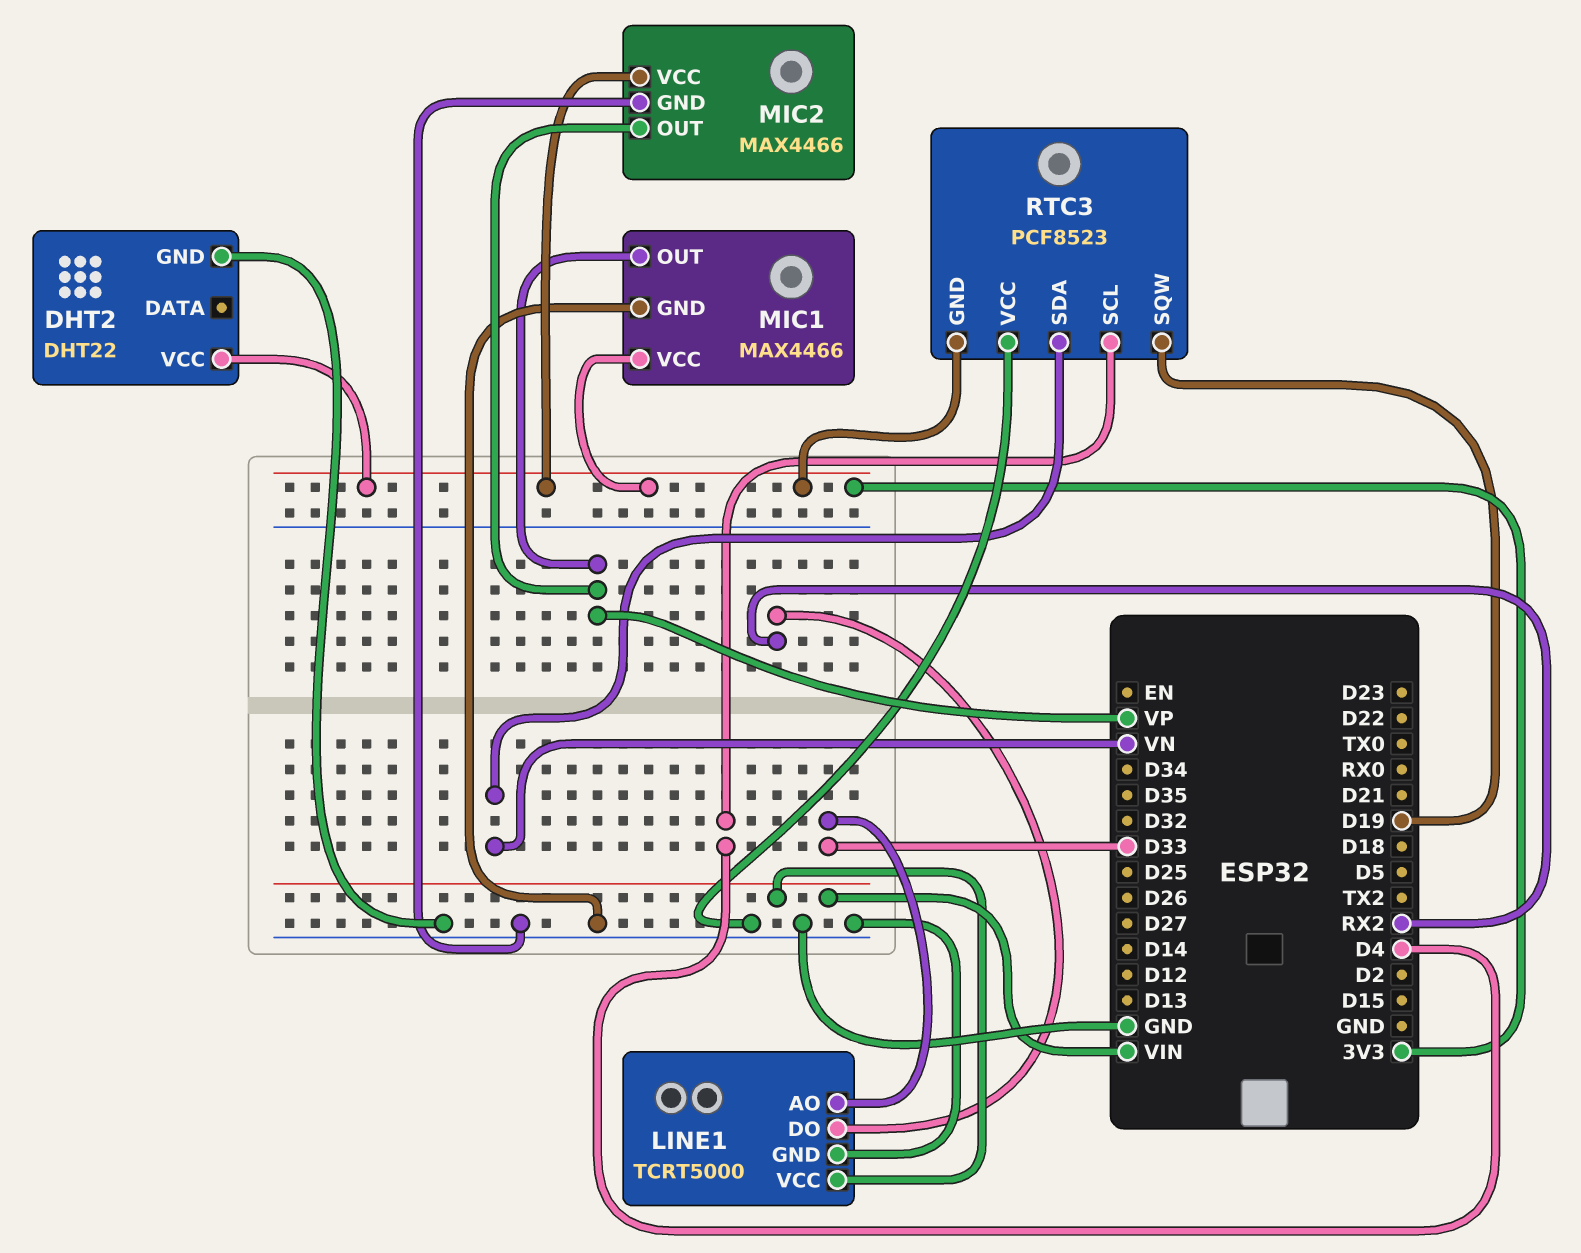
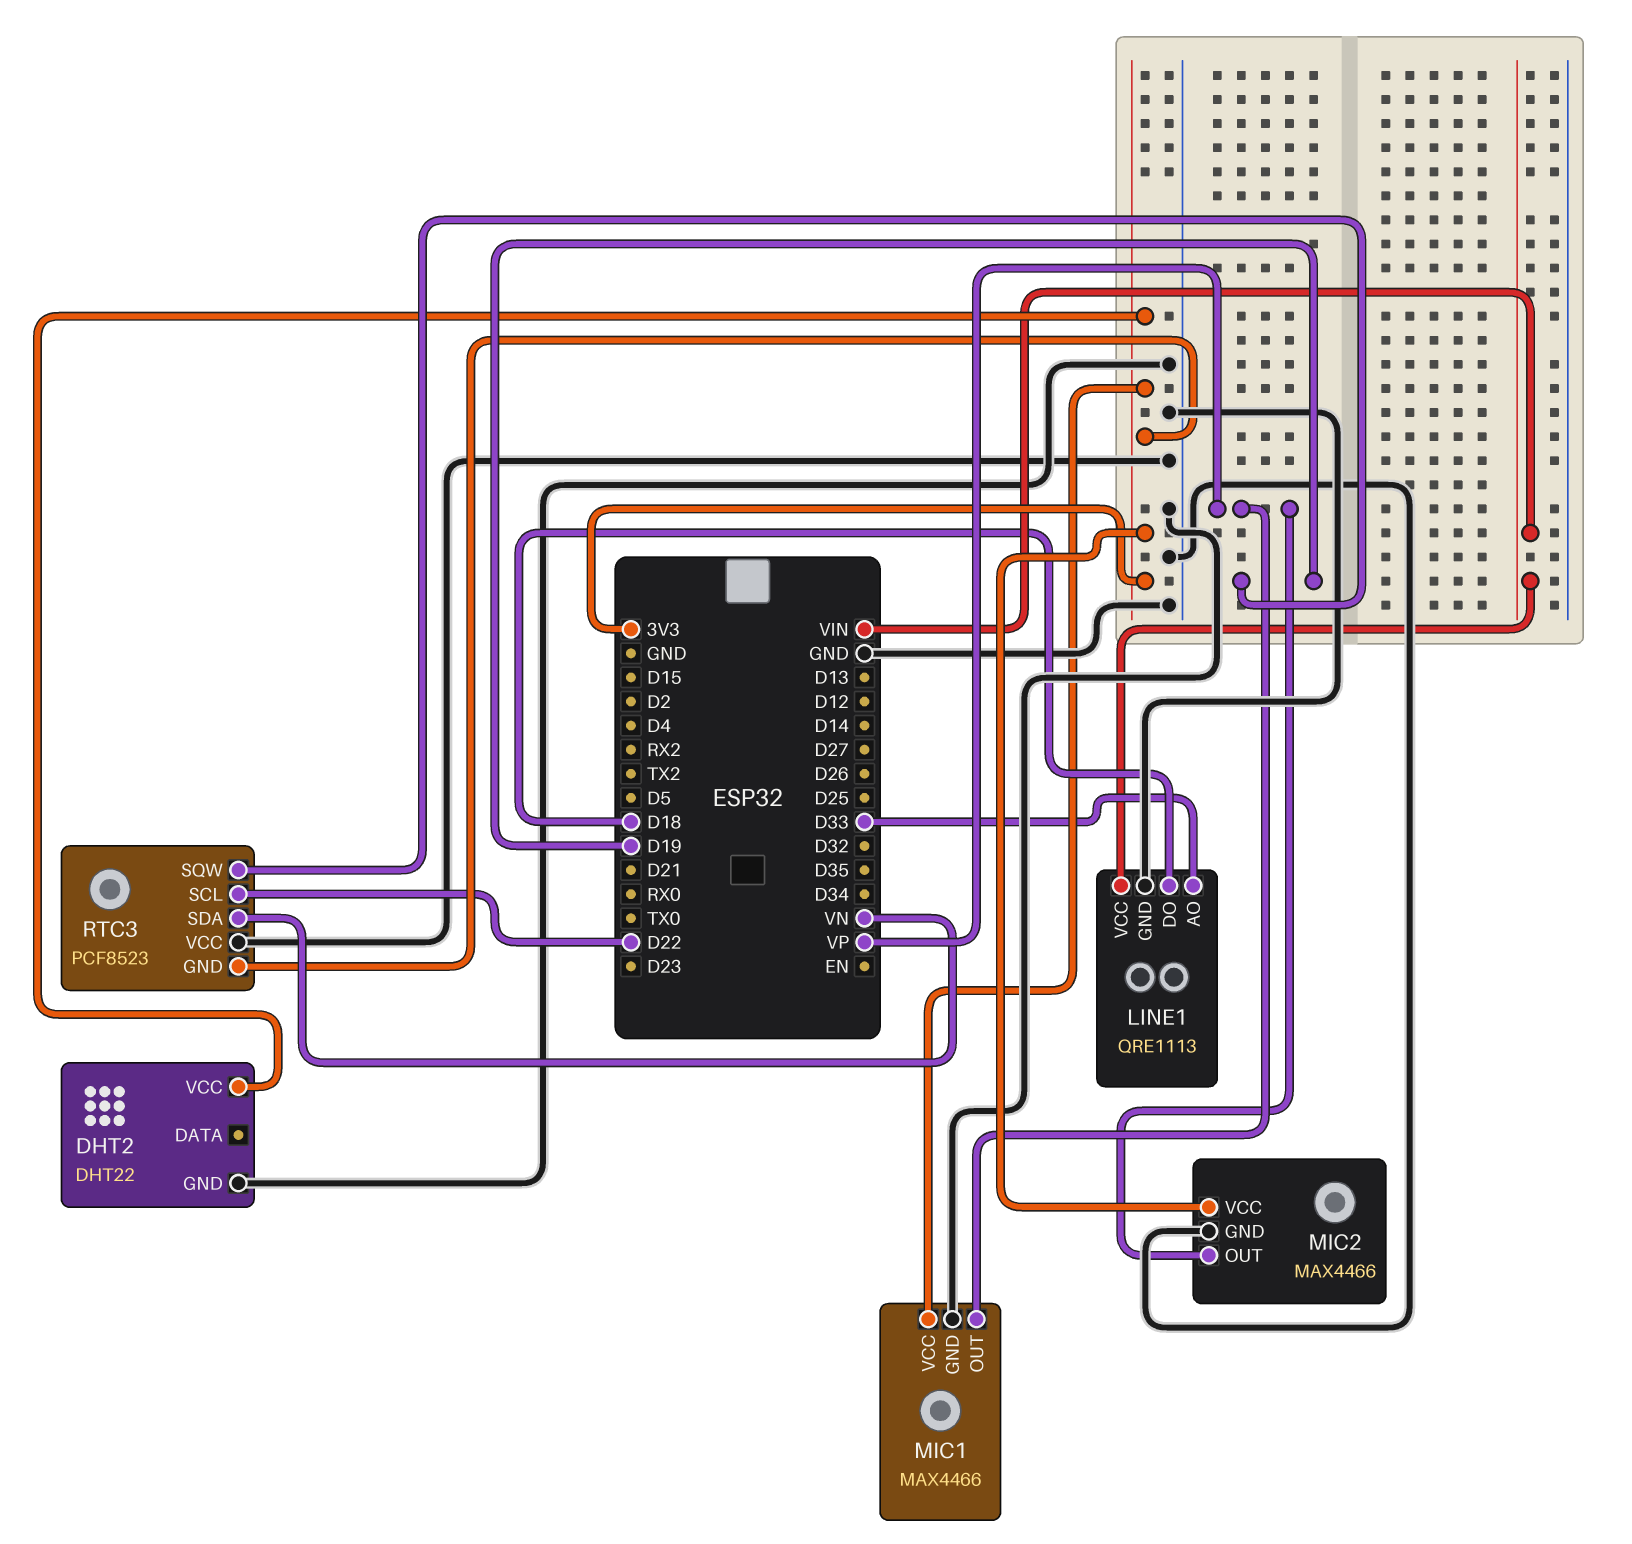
LINE1: TCRT5000 -> QRE1113
LINE1 pin DO: RX2 -> D18
RTC3 pin SCL: D4 -> D22

